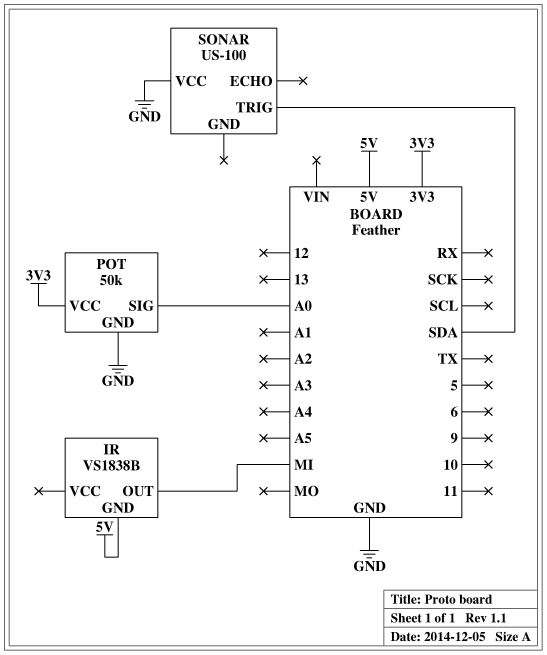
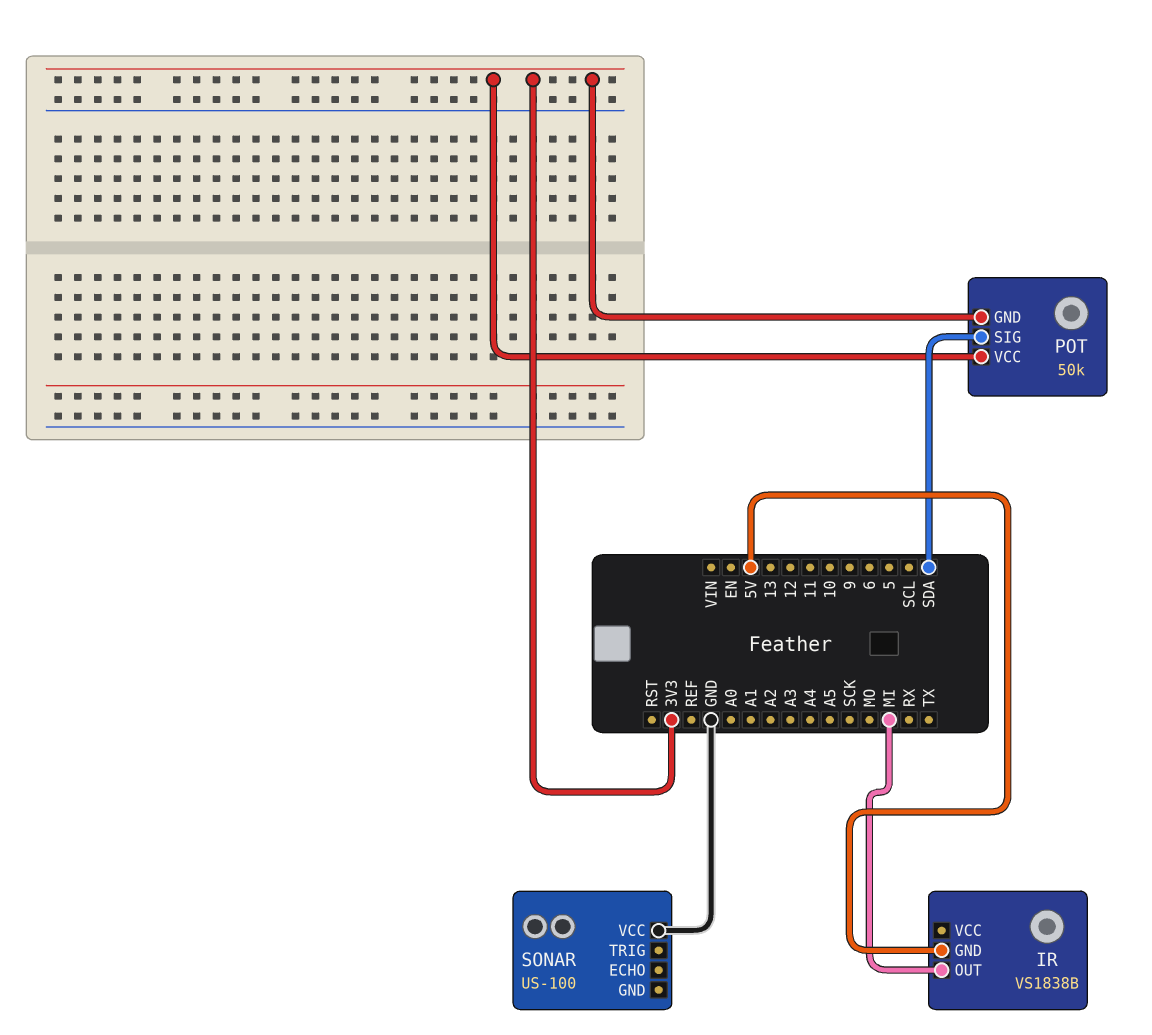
POT pin GND: GND -> 3V3
POT pin SIG: A0 -> SDA
SONAR pin TRIG: SDA -> none

